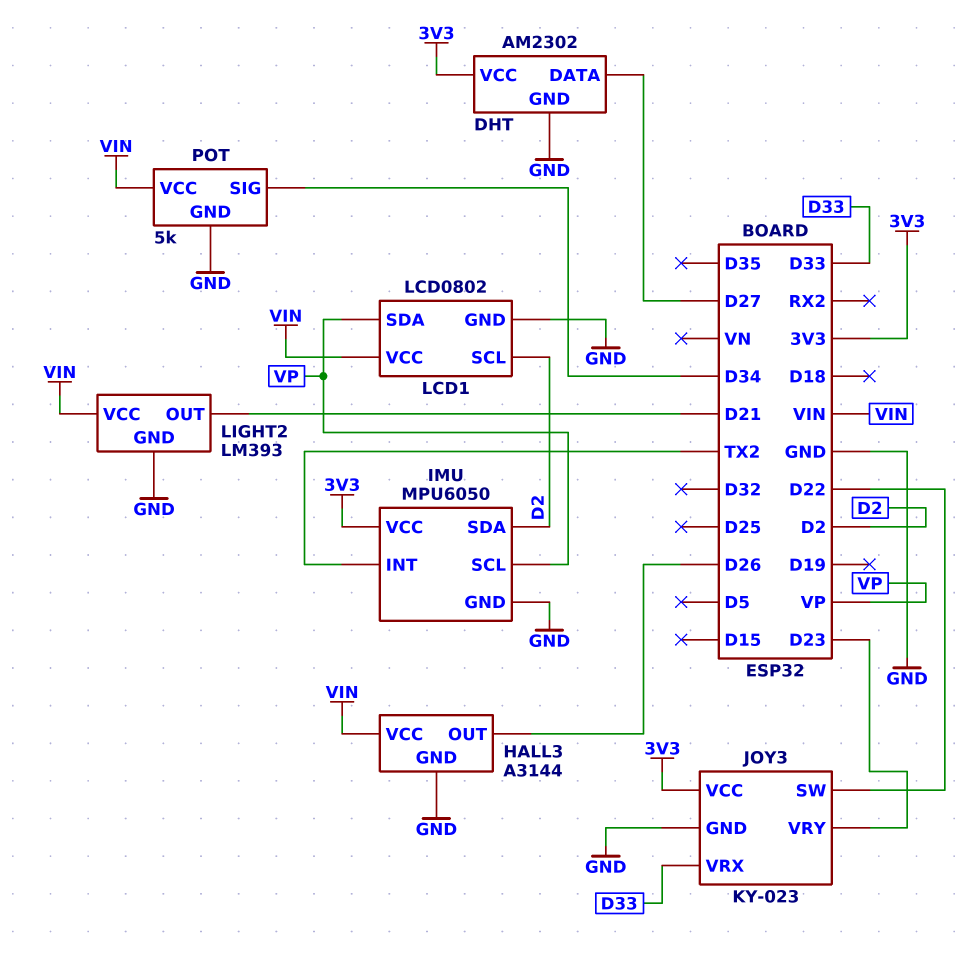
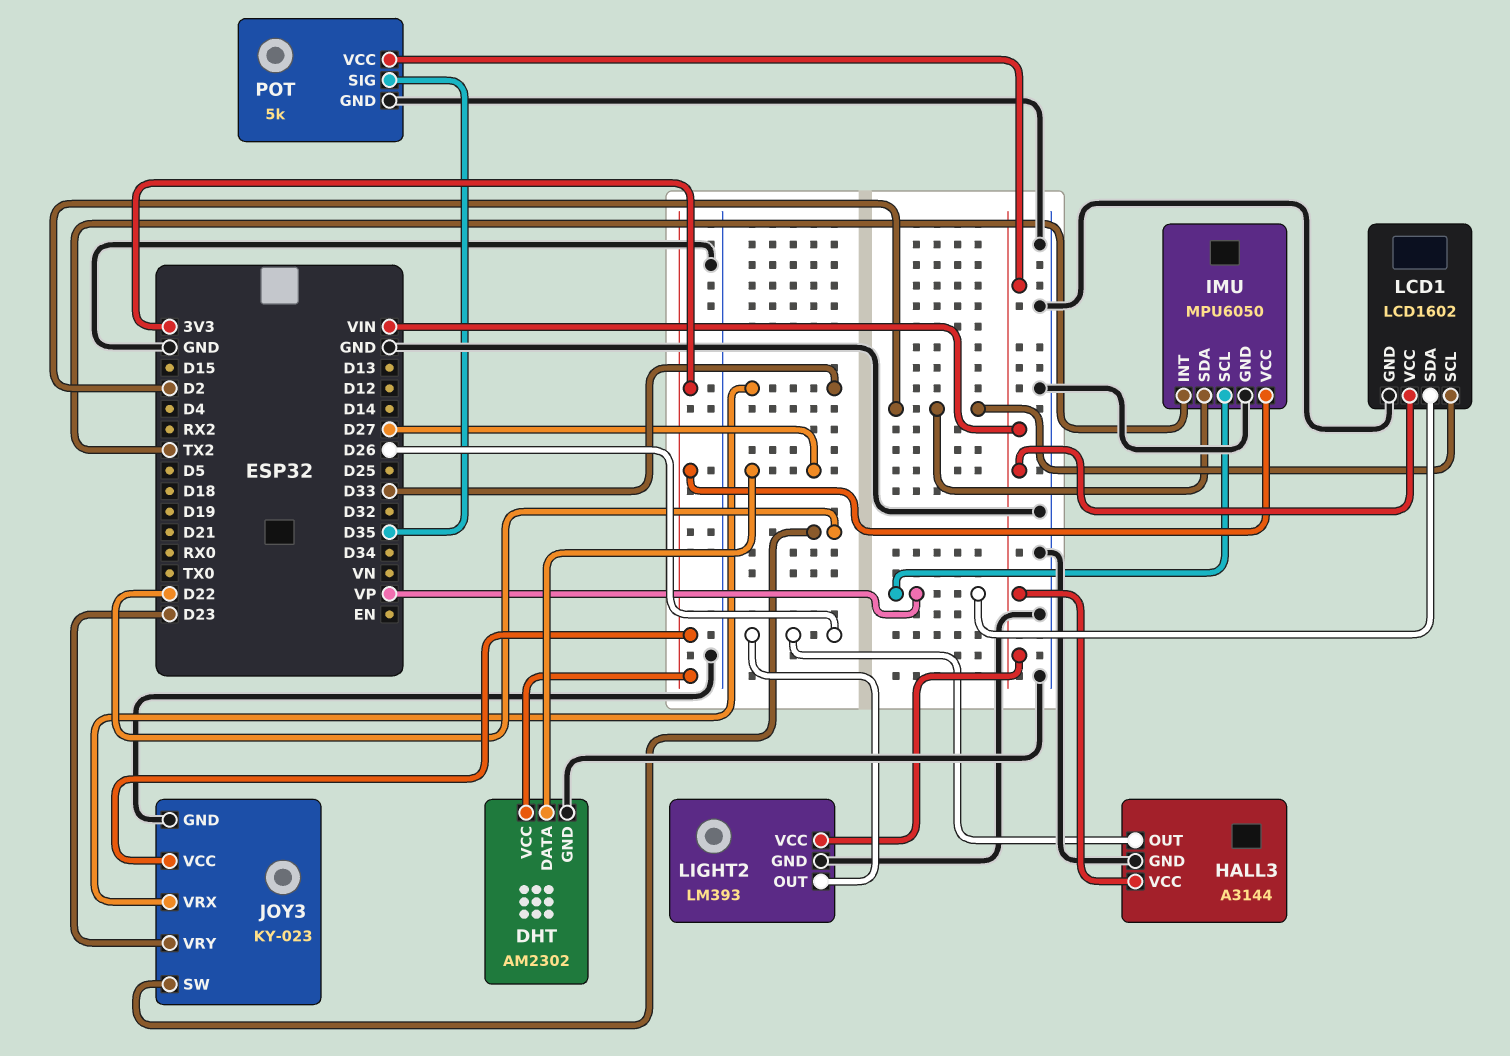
LCD1: LCD0802 -> LCD1602
LIGHT2 pin OUT: D21 -> D26
POT pin SIG: D34 -> D35

